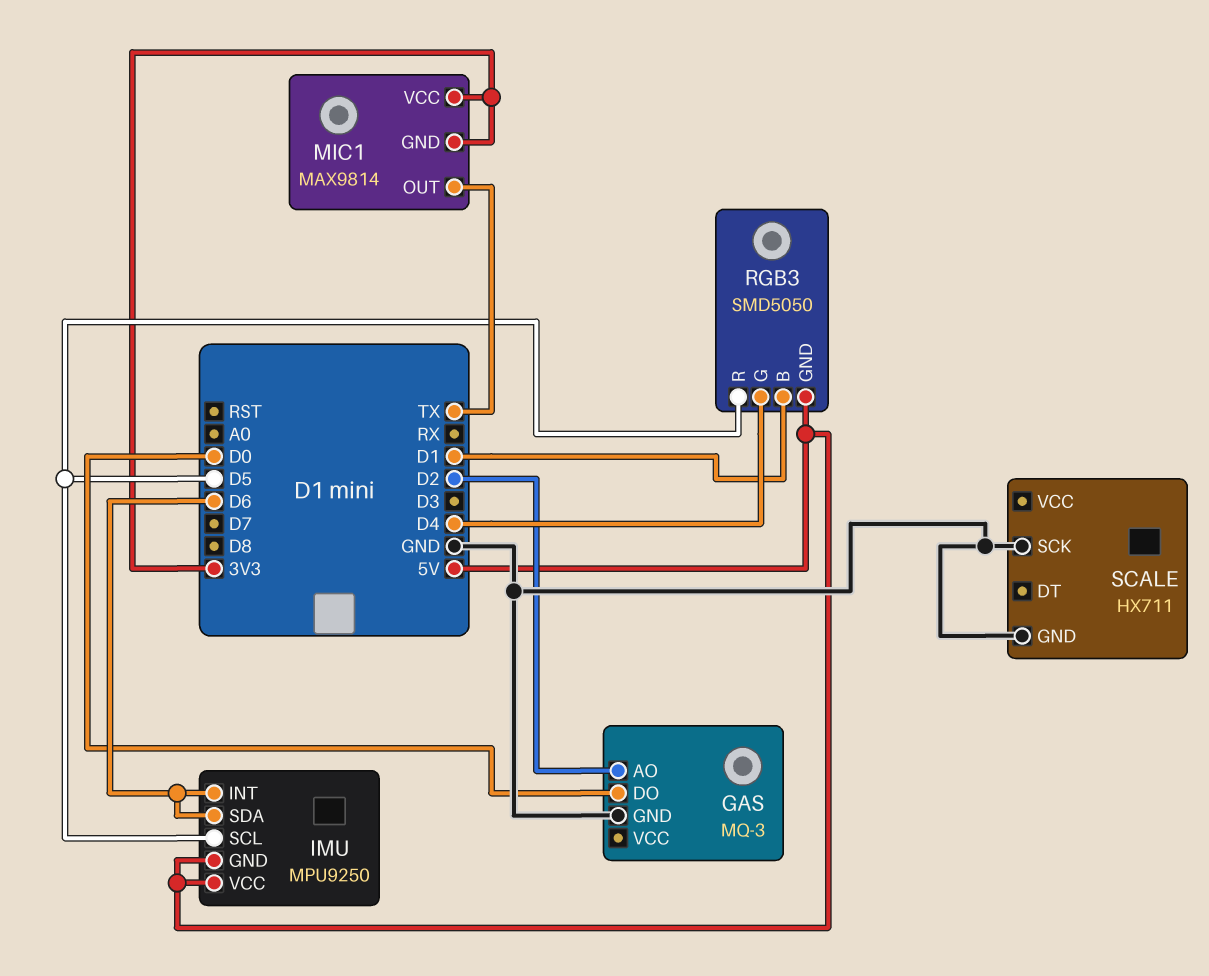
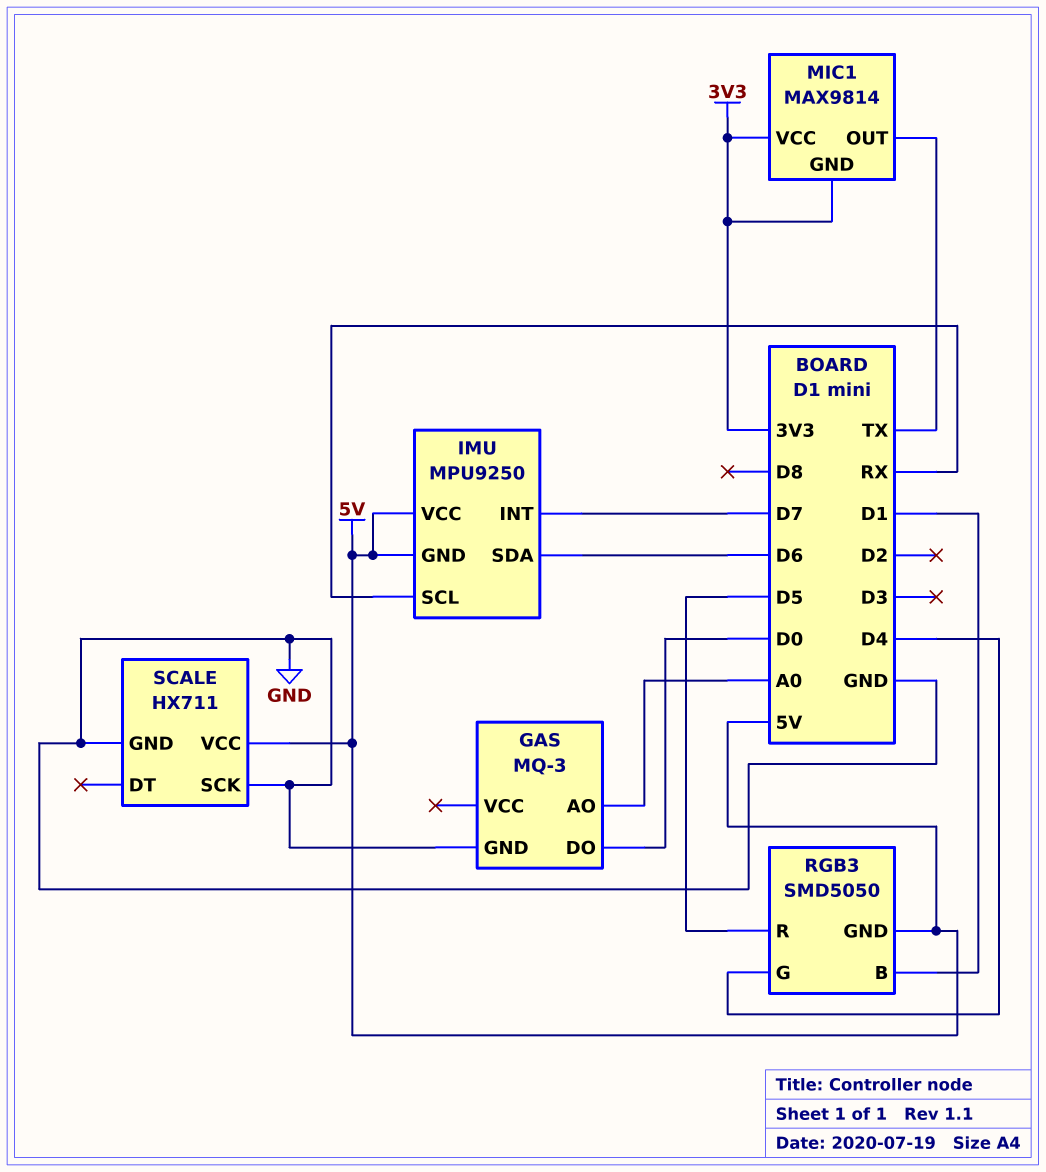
GAS pin AO: D2 -> A0
IMU pin INT: D6 -> D7
IMU pin SCL: D5 -> RX
SCALE pin VCC: none -> 5V

